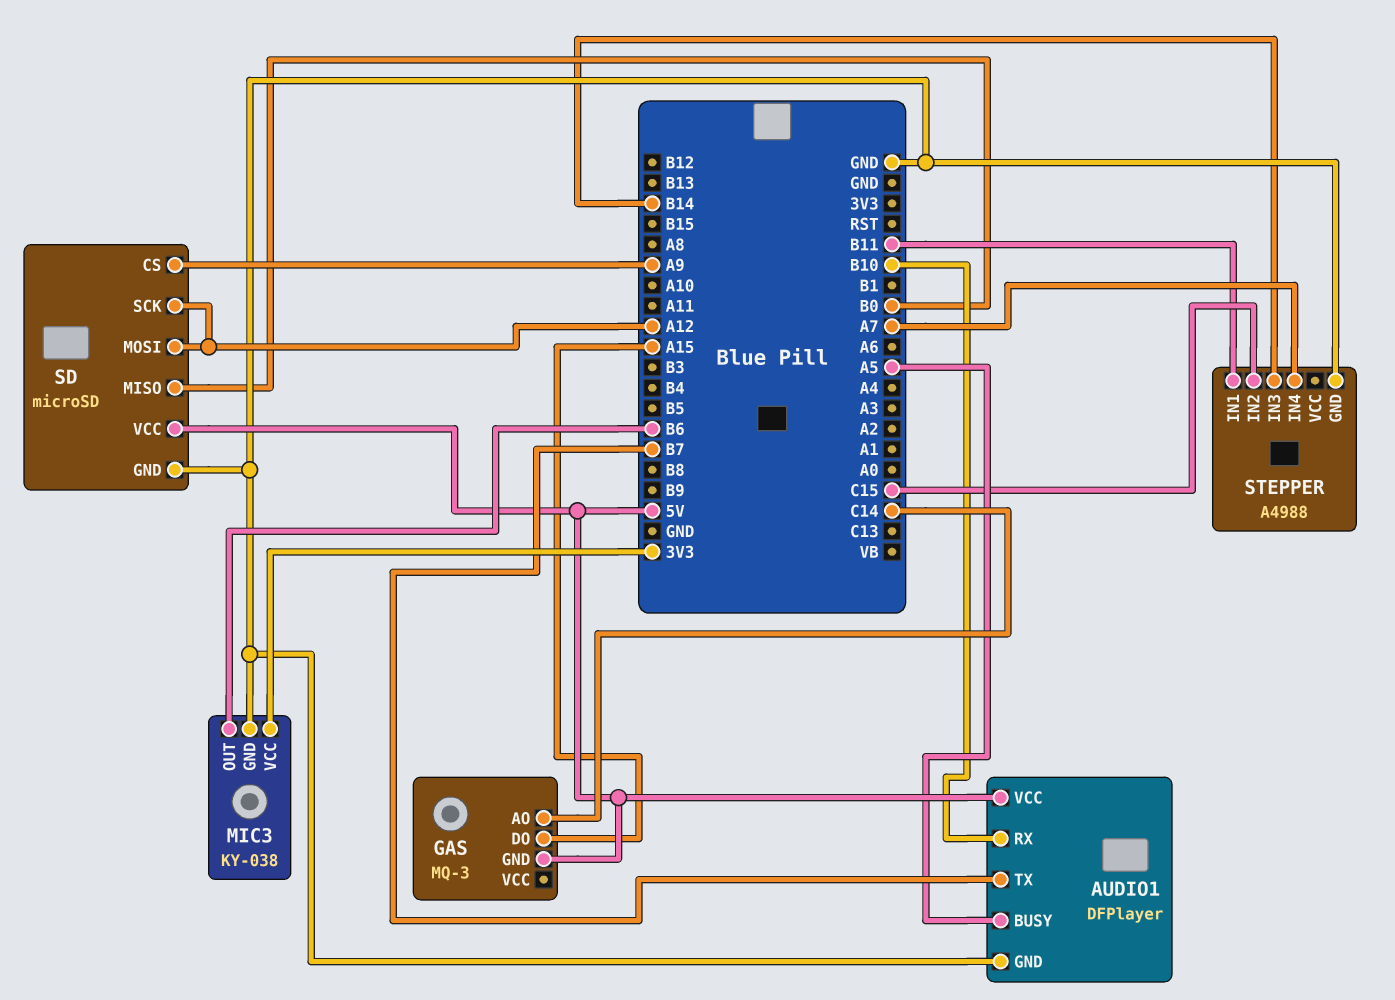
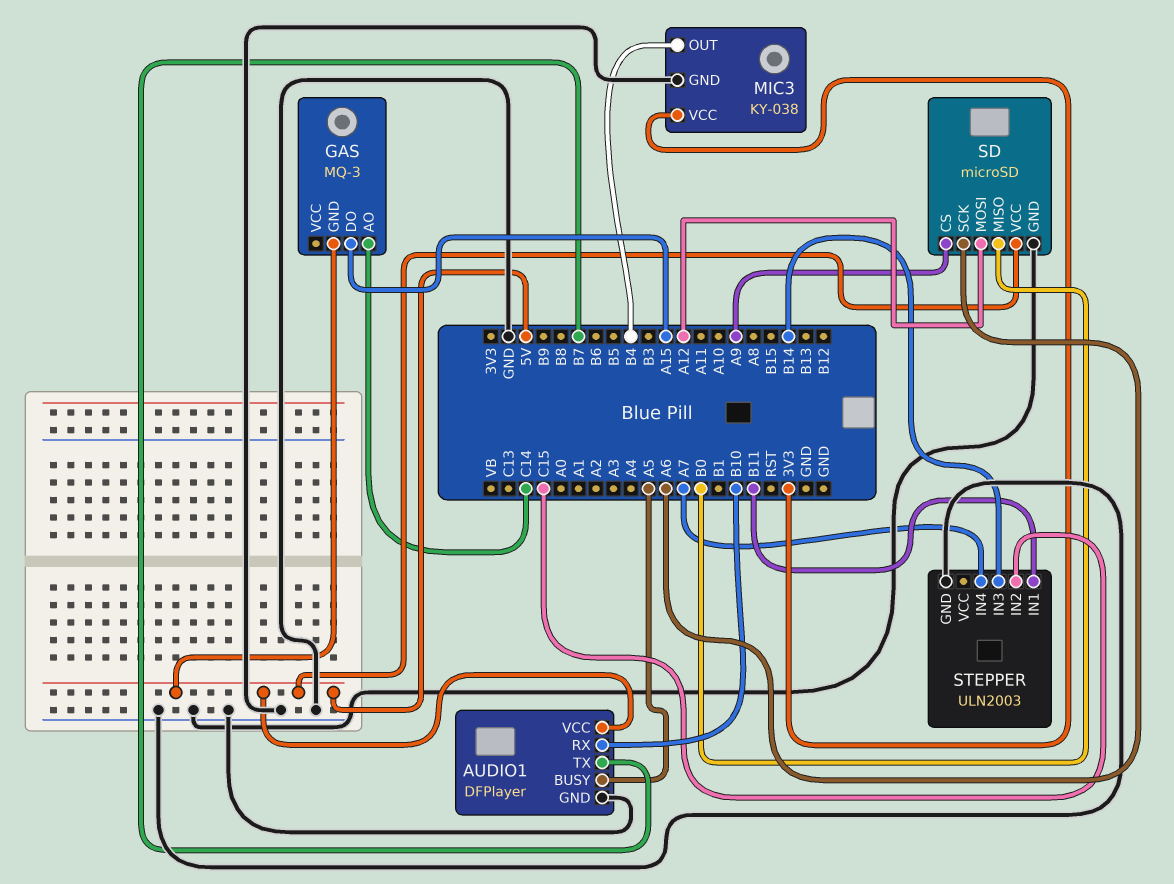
MIC3 pin OUT: B6 -> B4
SD pin SCK: A12 -> A6
STEPPER: A4988 -> ULN2003

